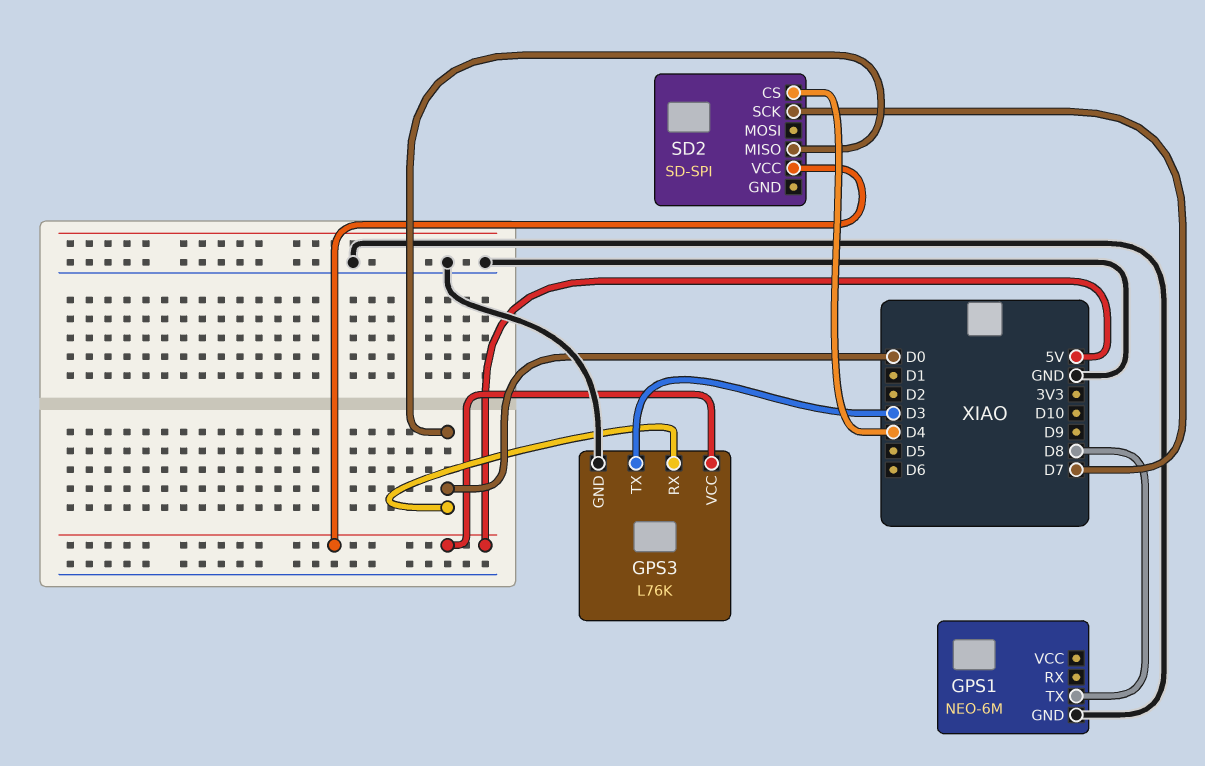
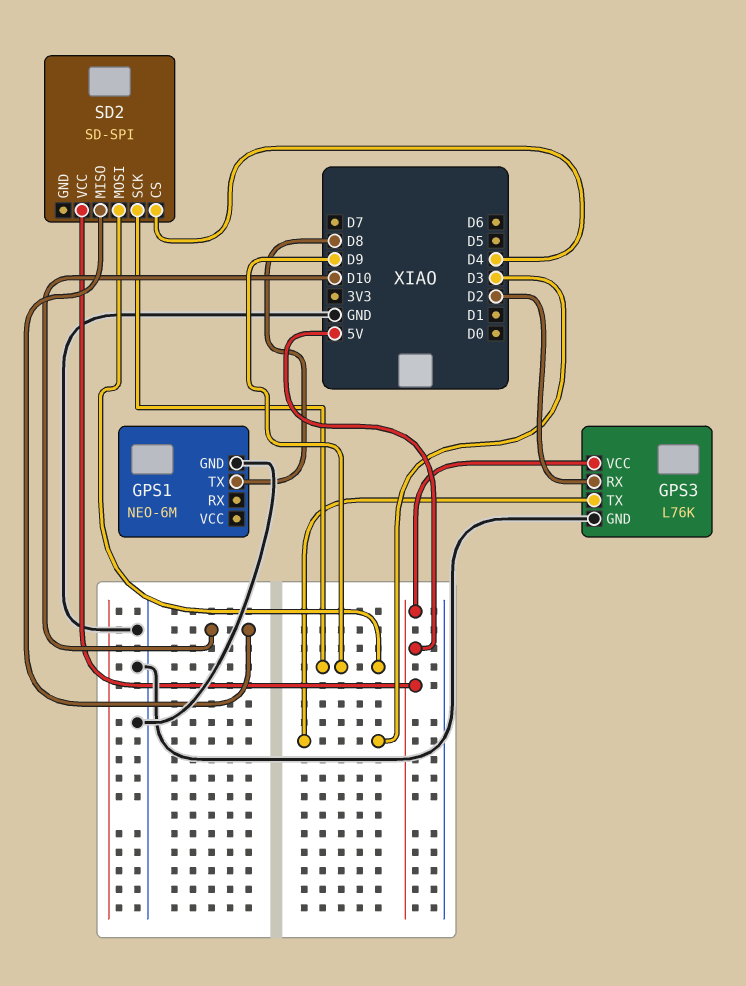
GPS3 pin RX: D0 -> D2
SD2 pin MISO: D0 -> D10
SD2 pin MOSI: none -> D9
SD2 pin SCK: D7 -> D9

